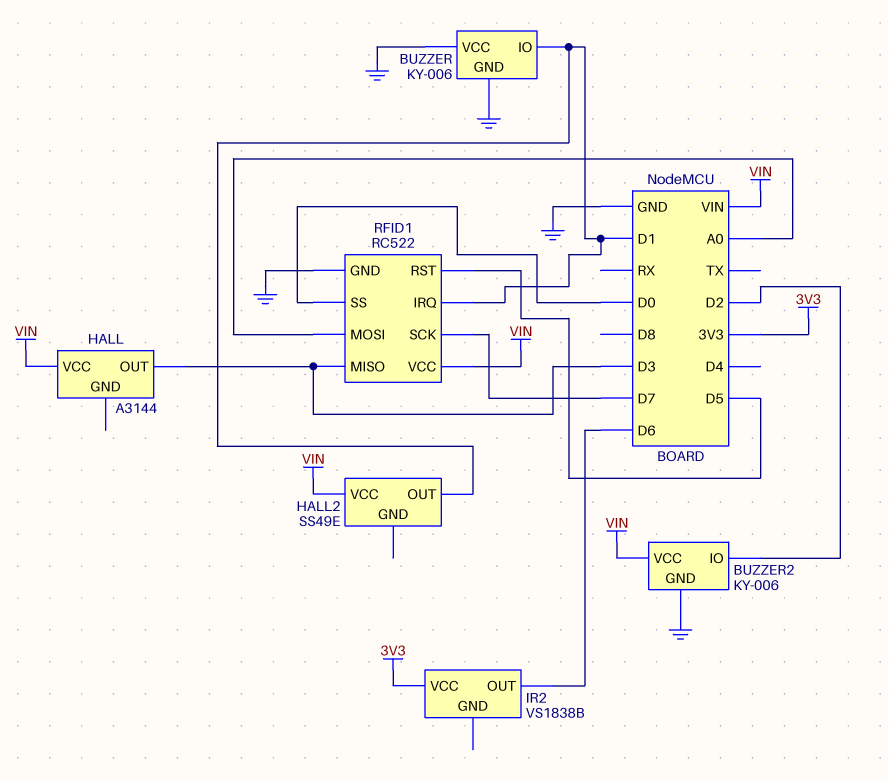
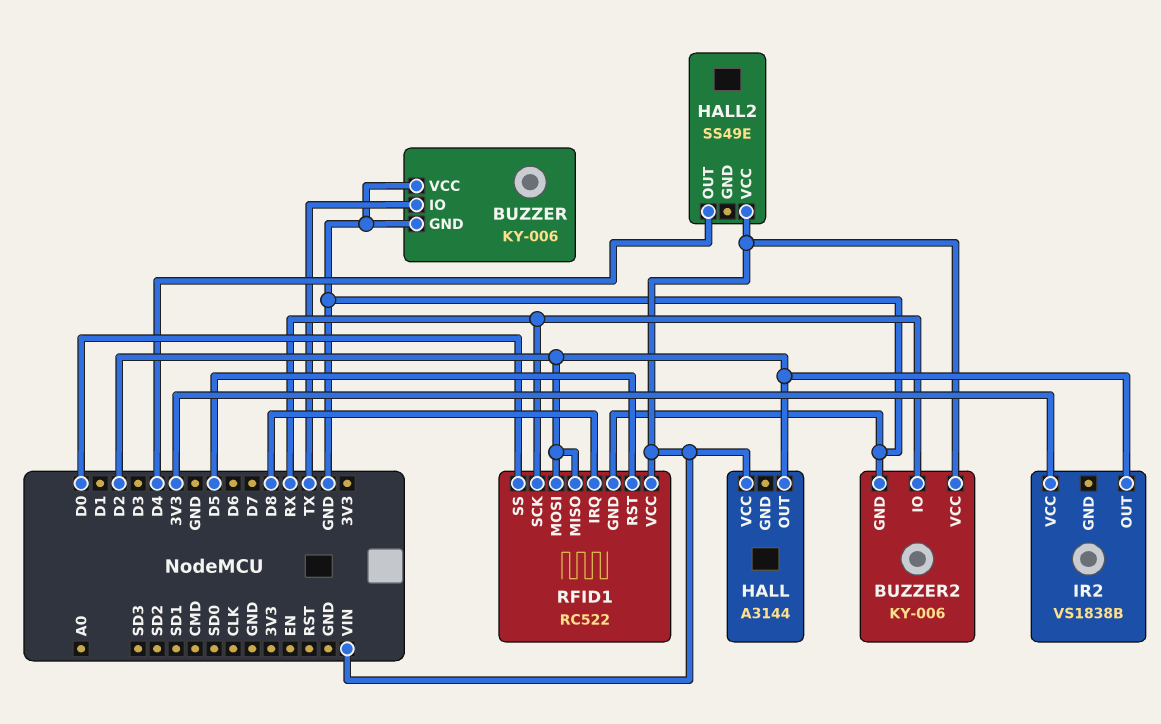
BUZZER pin IO: D1 -> TX
BUZZER2 pin IO: D2 -> RX
HALL pin OUT: D3 -> D2
HALL2 pin OUT: D1 -> D4
IR2 pin OUT: D6 -> D2
RFID1 pin IRQ: D1 -> D8
RFID1 pin MISO: D3 -> D2
RFID1 pin MOSI: A0 -> D2
RFID1 pin SCK: D7 -> RX

